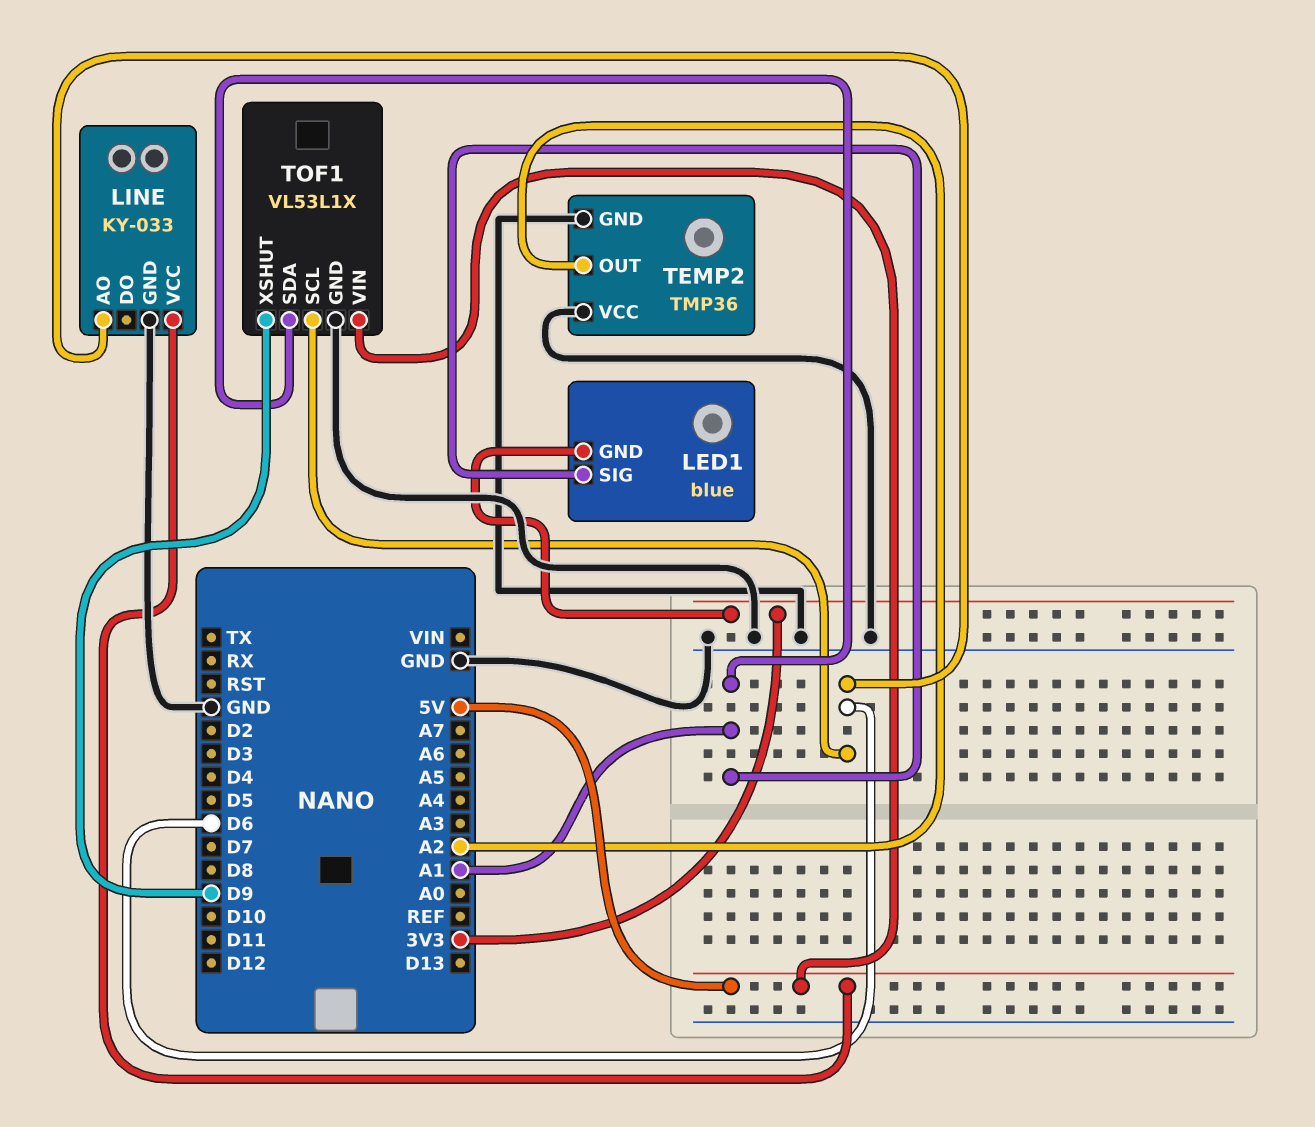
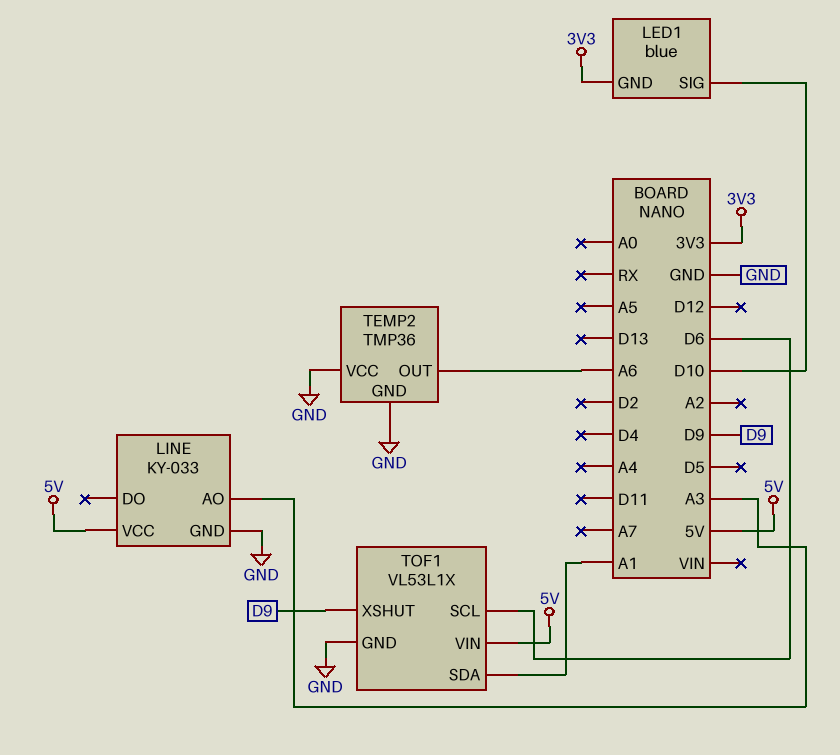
LED1 pin SIG: A1 -> D10
LINE pin AO: D6 -> A3
TEMP2 pin OUT: A2 -> A6

